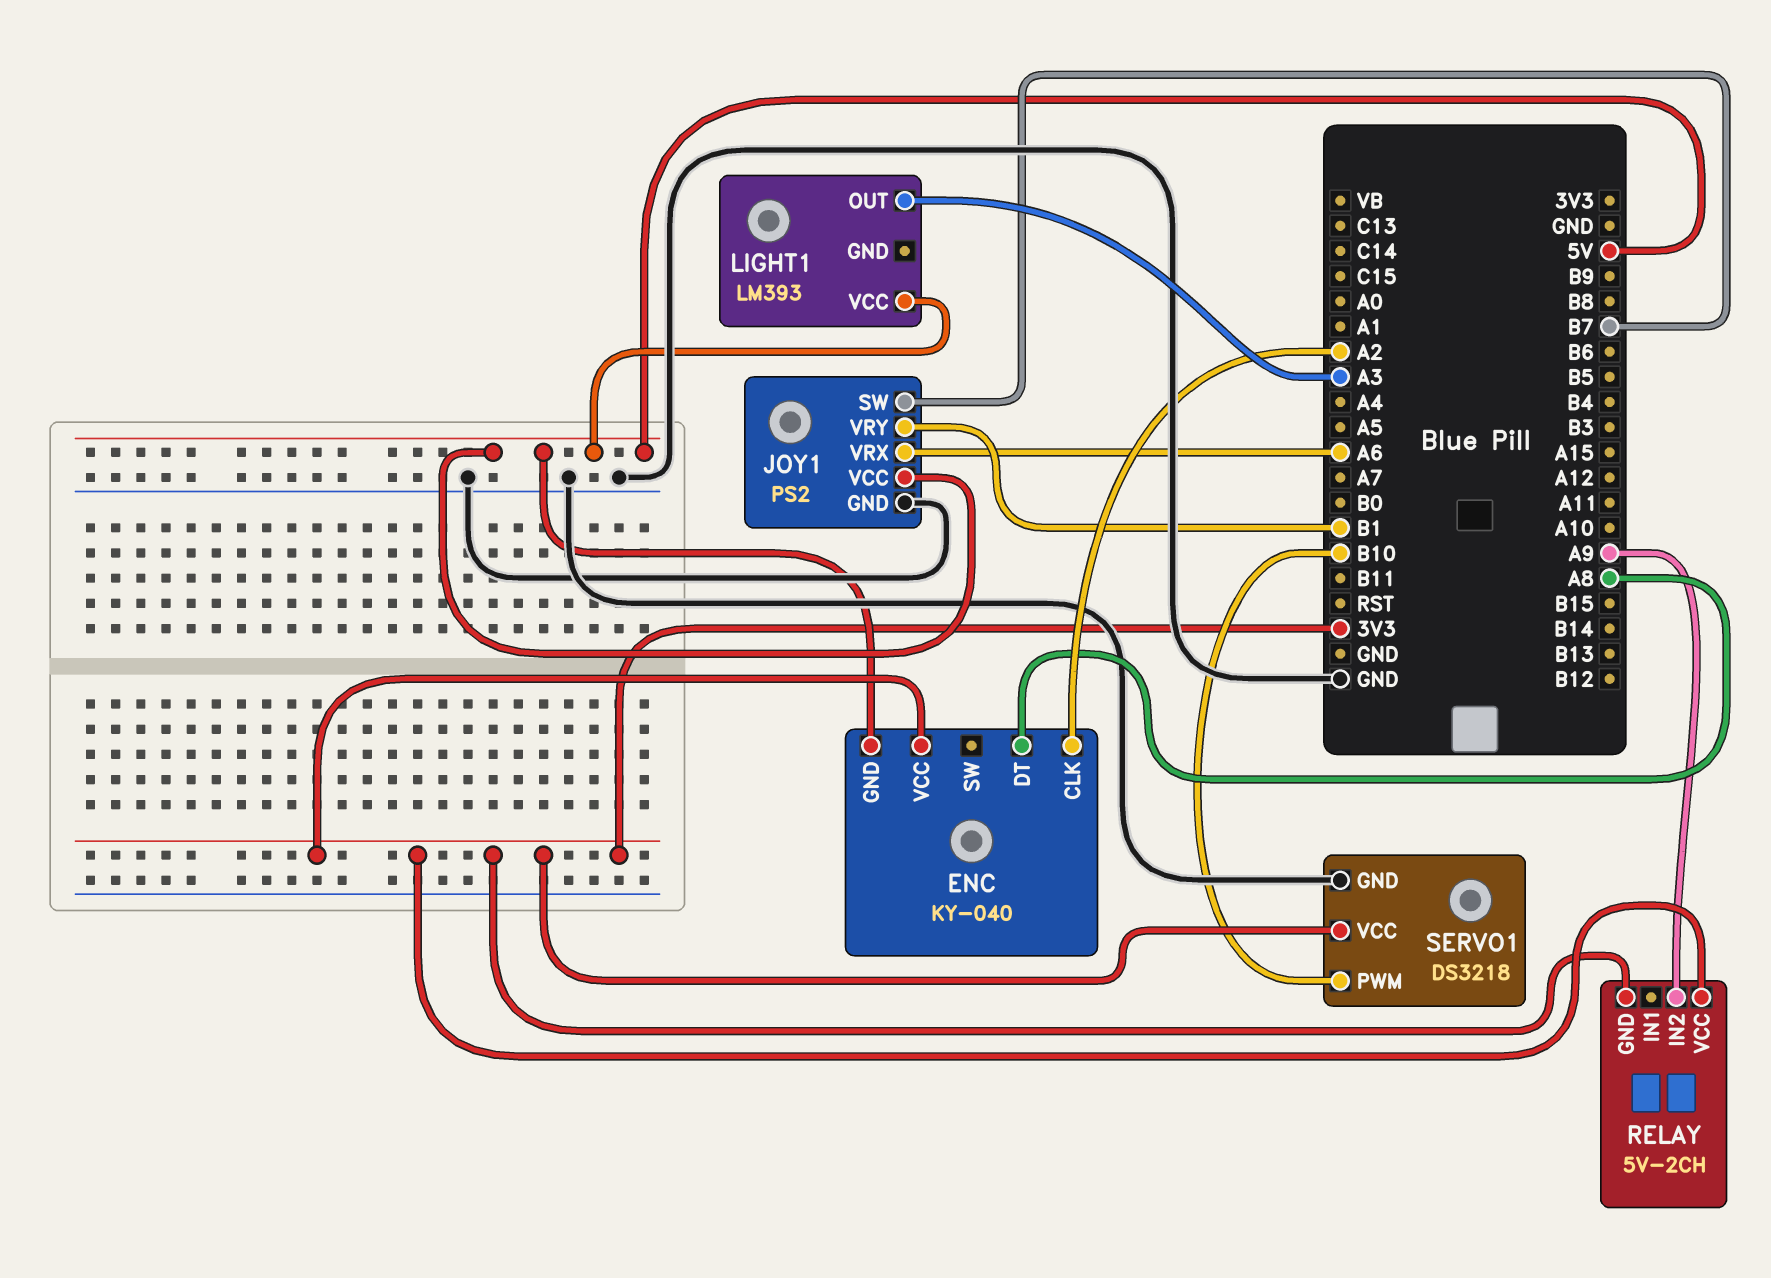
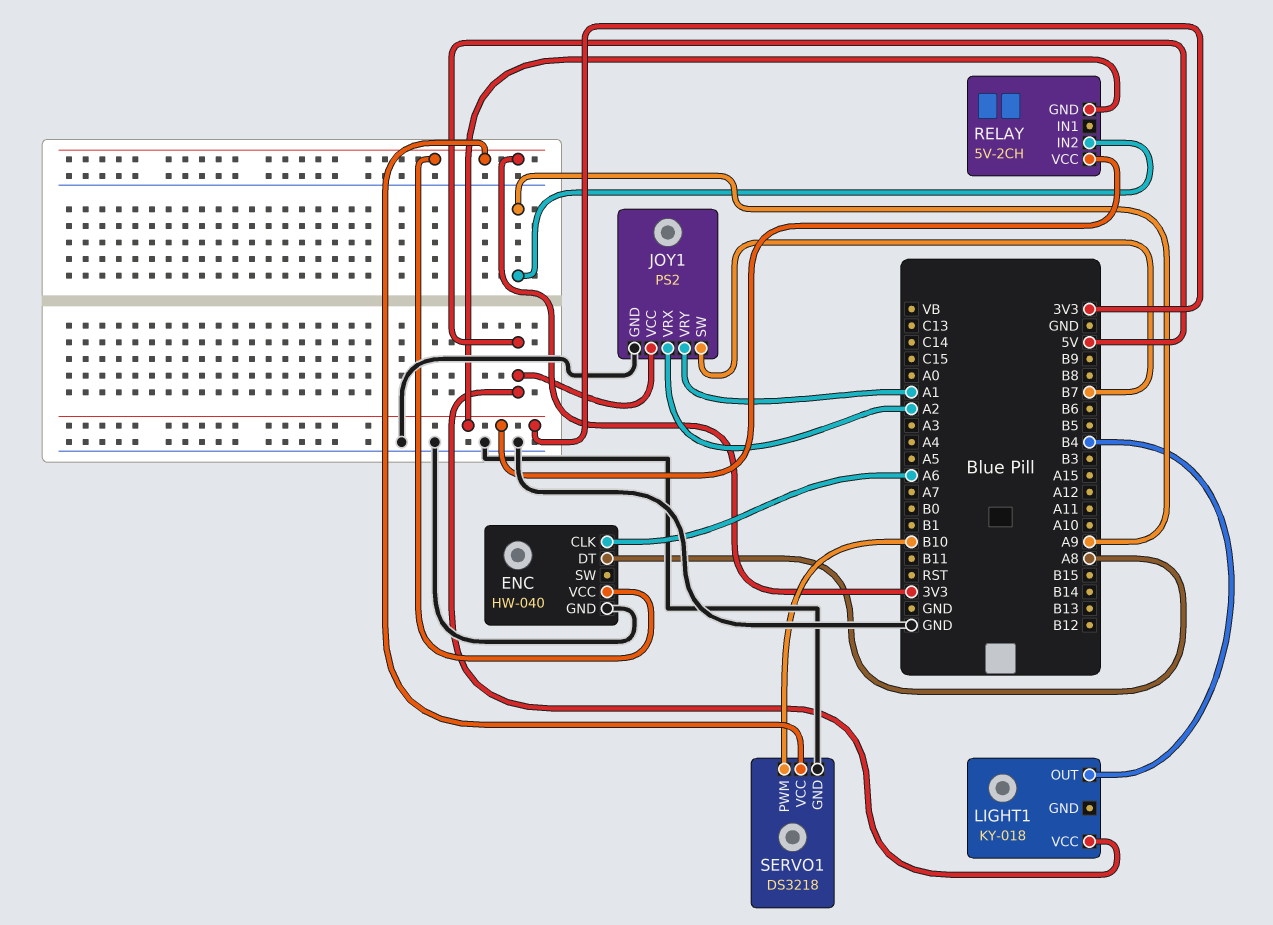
ENC: KY-040 -> HW-040
ENC pin CLK: A2 -> A6
ENC pin GND: 5V -> GND
JOY1 pin VRX: A6 -> A2
JOY1 pin VRY: B1 -> A1
LIGHT1: LM393 -> KY-018
LIGHT1 pin OUT: A3 -> B4

